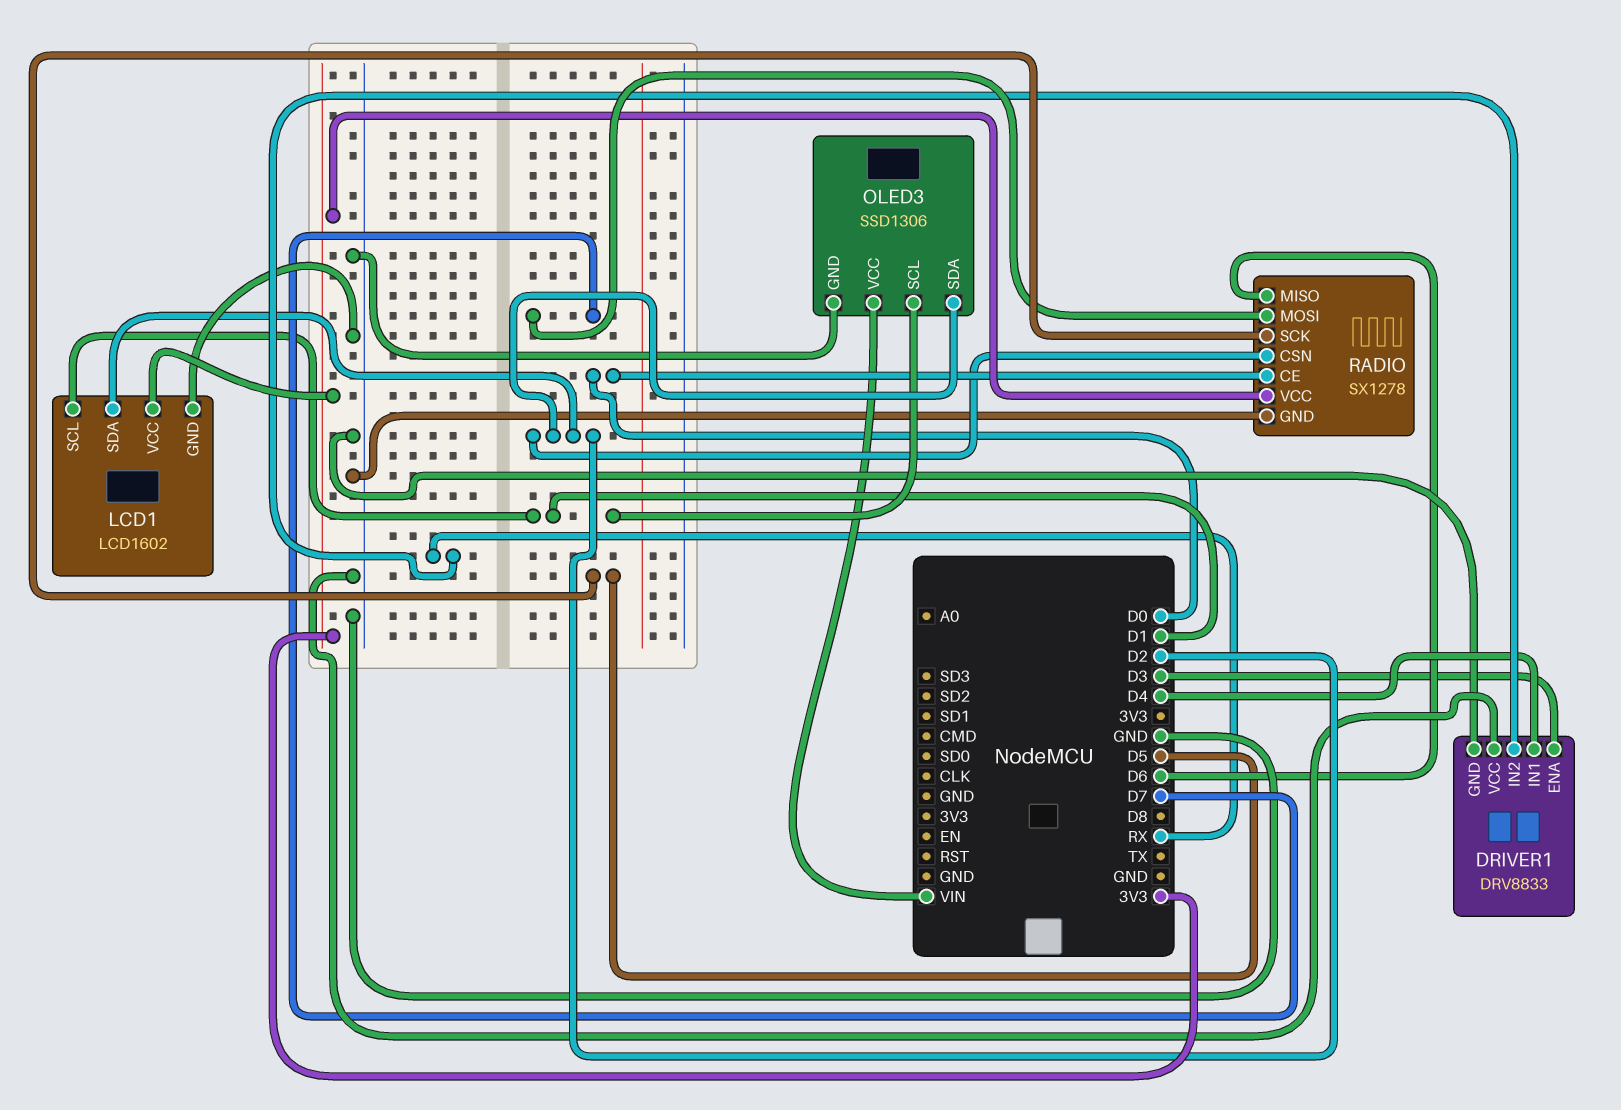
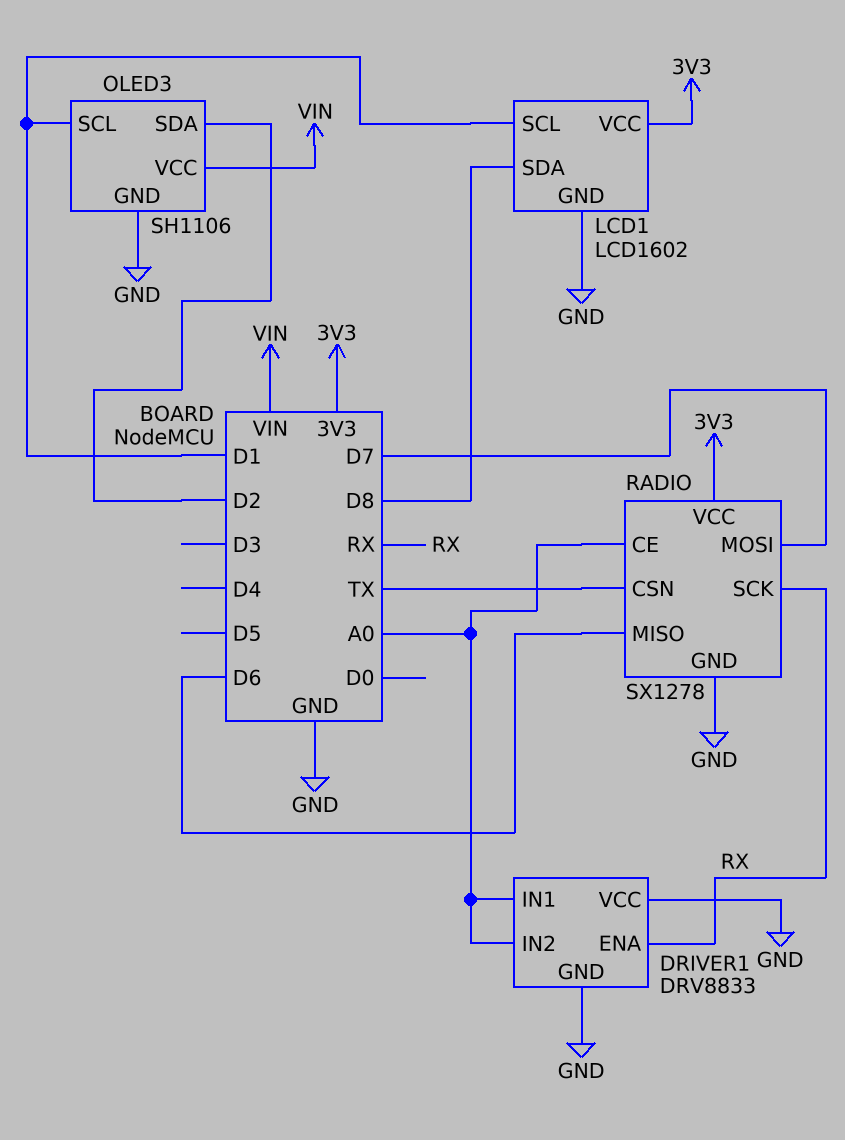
DRIVER1 pin ENA: D3 -> RX
DRIVER1 pin IN1: D4 -> A0
DRIVER1 pin IN2: RX -> A0
LCD1 pin SDA: D2 -> D8
OLED3: SSD1306 -> SH1106
RADIO pin CE: D0 -> A0
RADIO pin CSN: D2 -> TX
RADIO pin SCK: D5 -> RX

